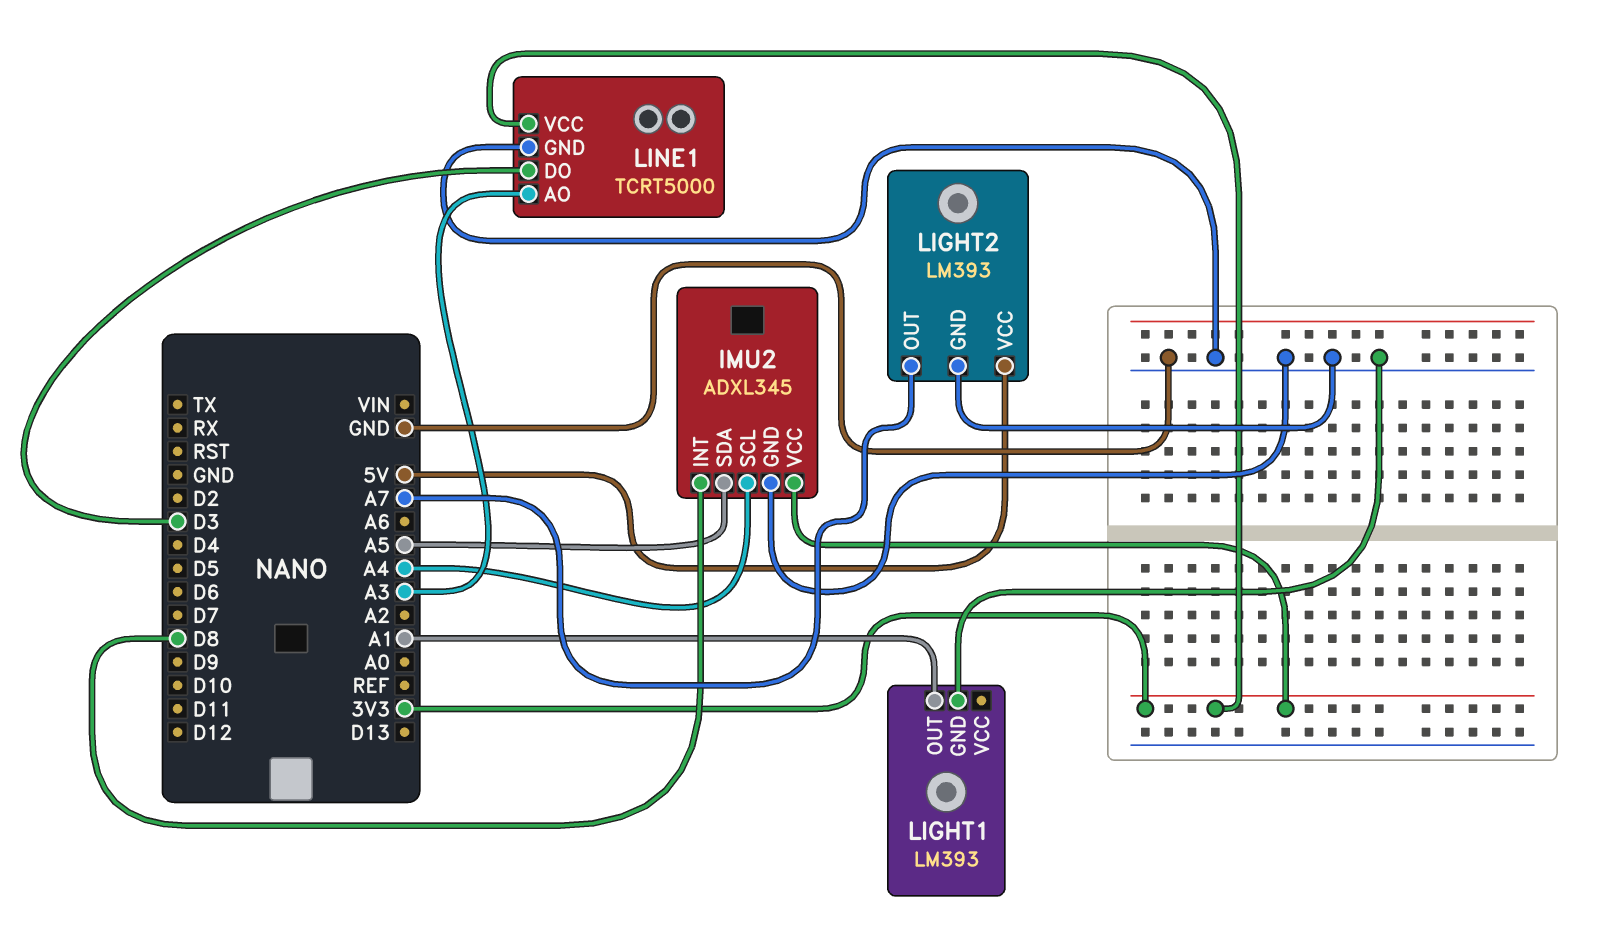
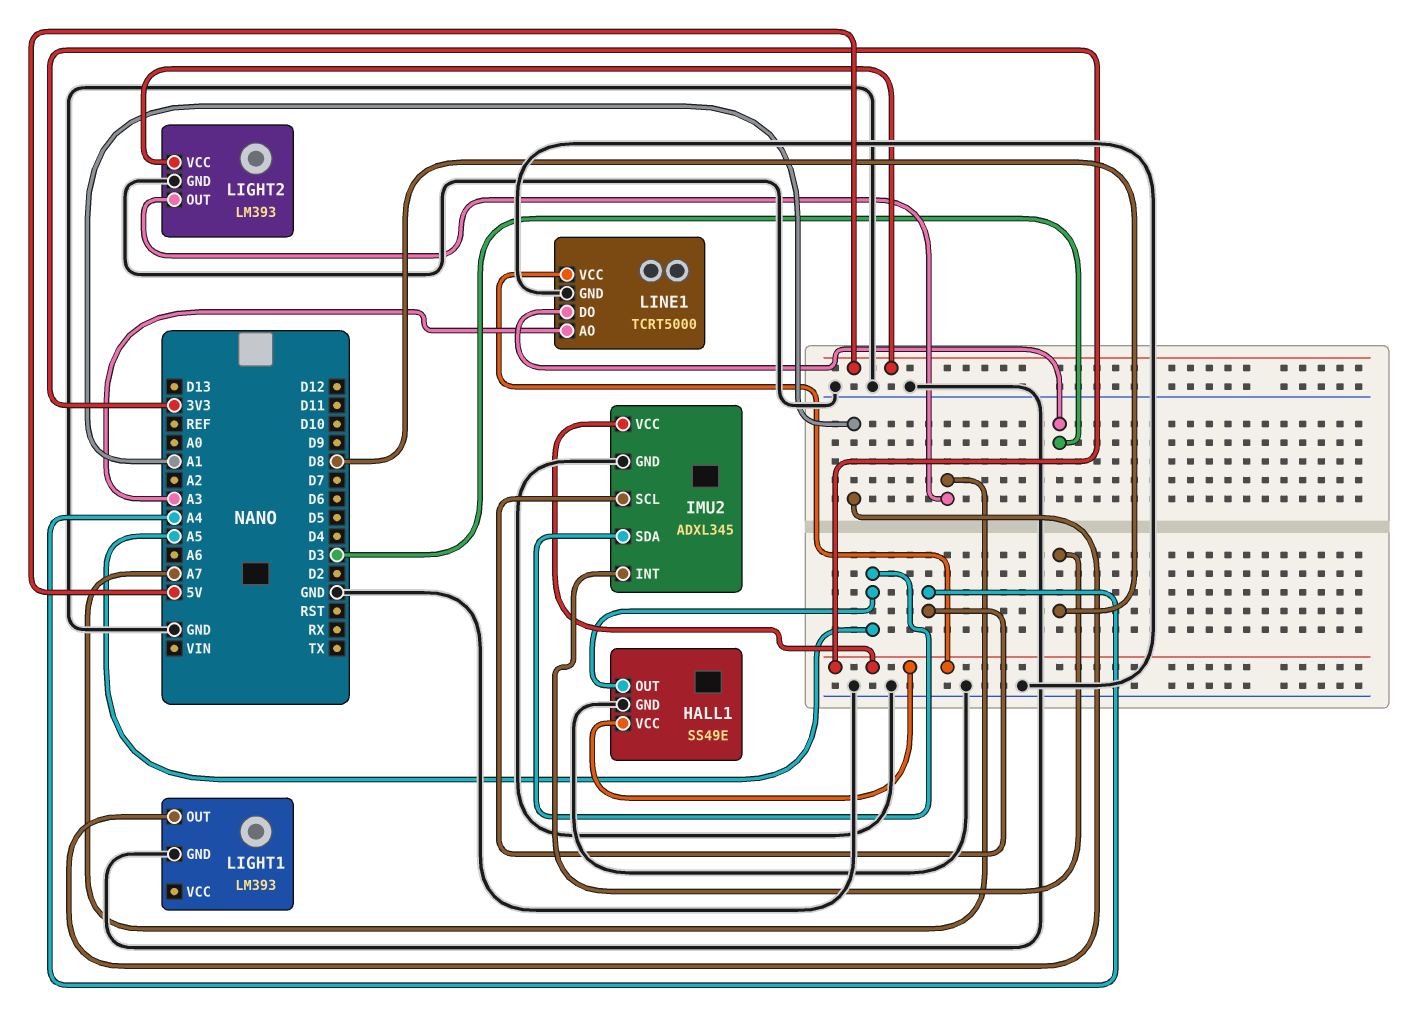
HALL1: none -> SS49E
HALL1 pin GND: none -> GND
HALL1 pin OUT: none -> A5
HALL1 pin VCC: none -> 3V3

